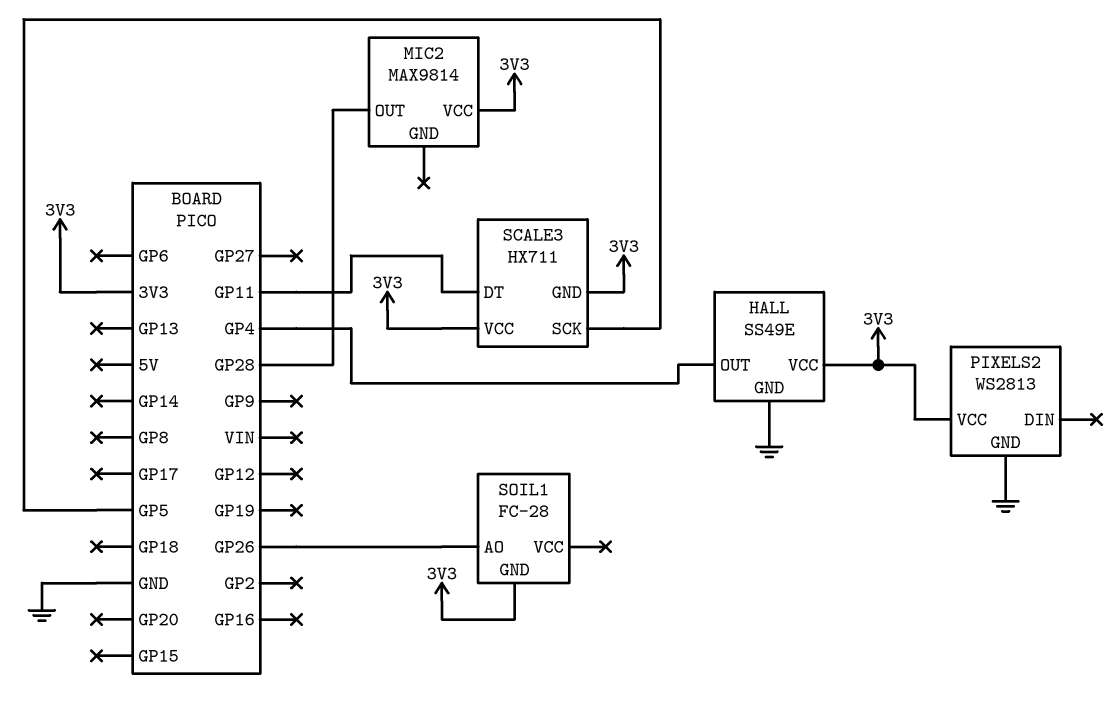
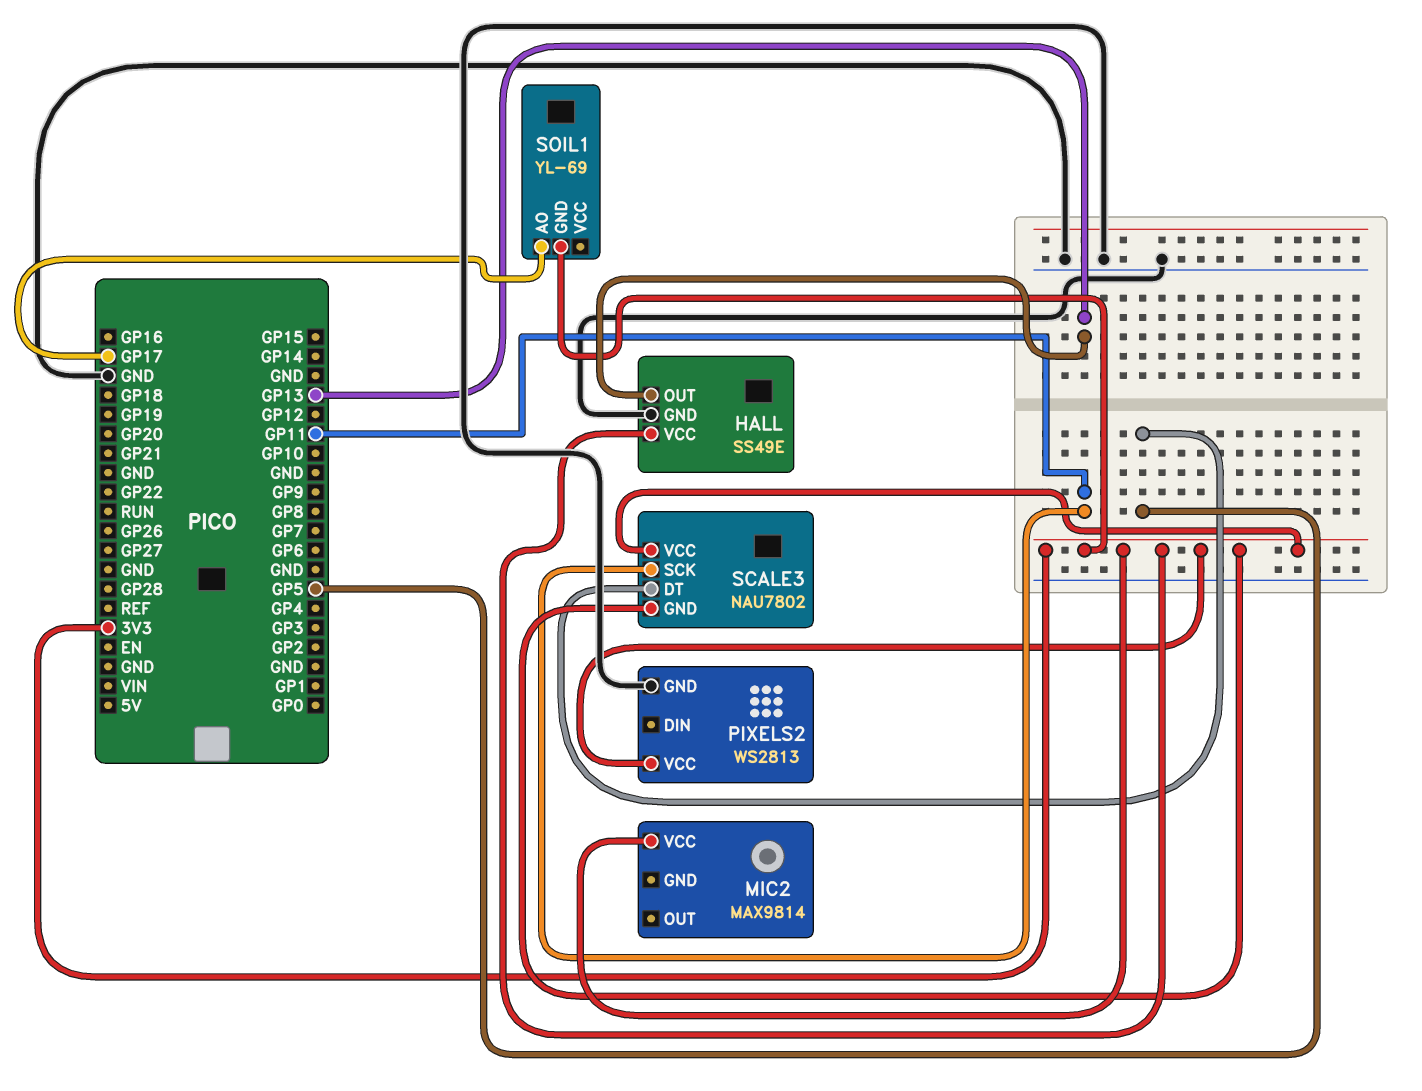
HALL pin OUT: GP4 -> GP13
MIC2 pin OUT: GP28 -> none
SCALE3: HX711 -> NAU7802
SCALE3 pin DT: GP11 -> GP5
SCALE3 pin SCK: GP5 -> GP11
SOIL1: FC-28 -> YL-69
SOIL1 pin AO: GP26 -> GP17

